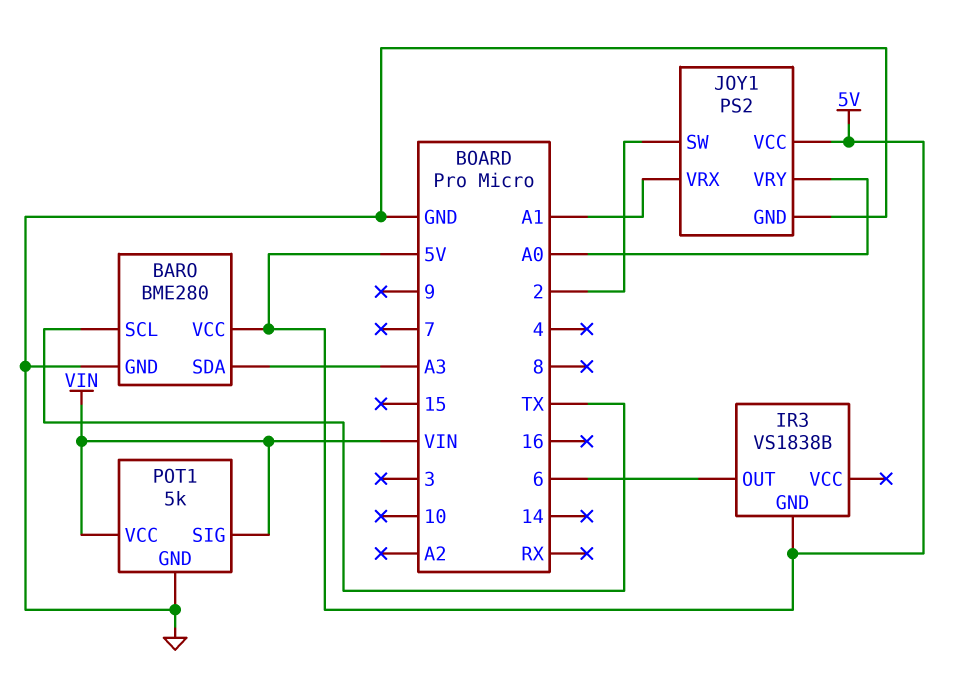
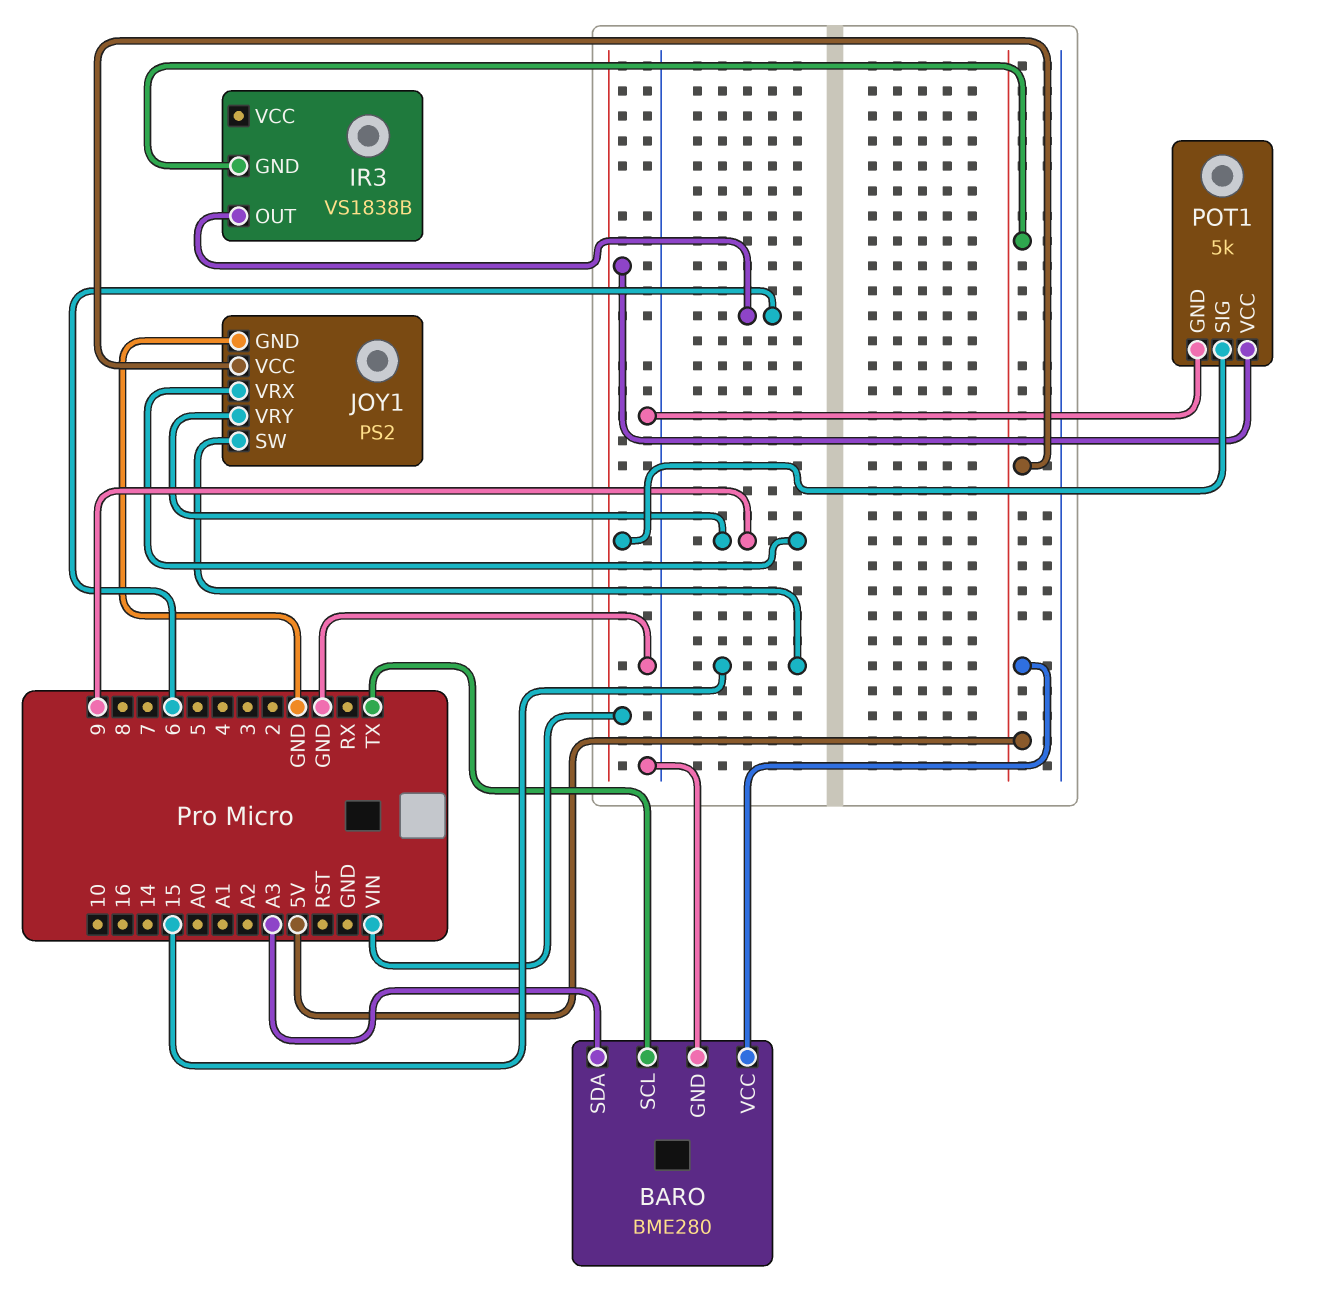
JOY1 pin SW: 2 -> 15
JOY1 pin VRX: A1 -> 9
JOY1 pin VRY: A0 -> 9

